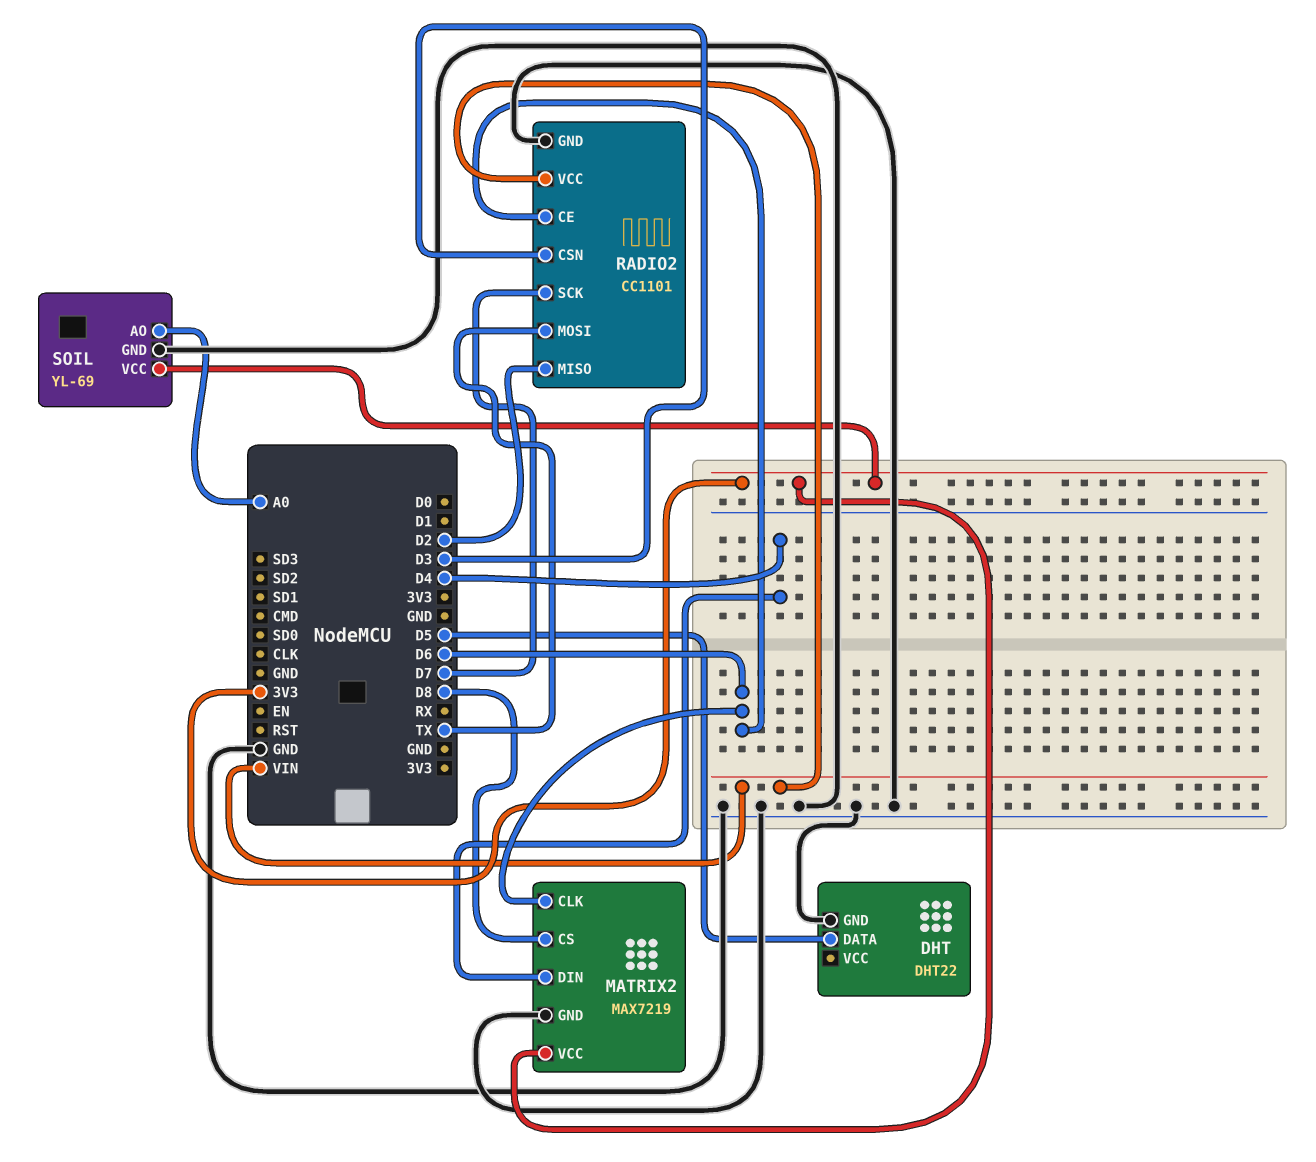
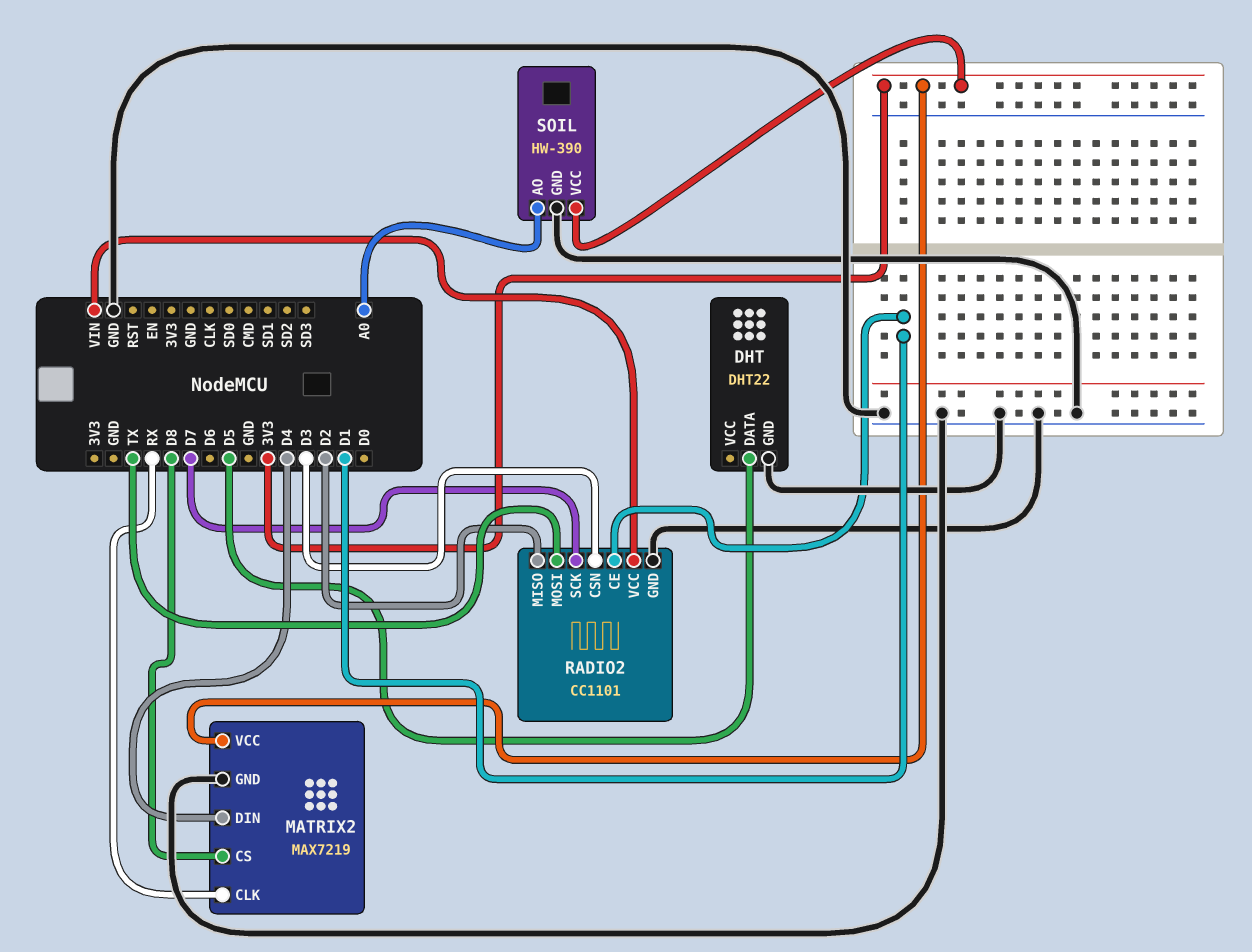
MATRIX2 pin CLK: D6 -> RX
RADIO2 pin CE: D6 -> D1
SOIL: YL-69 -> HW-390

